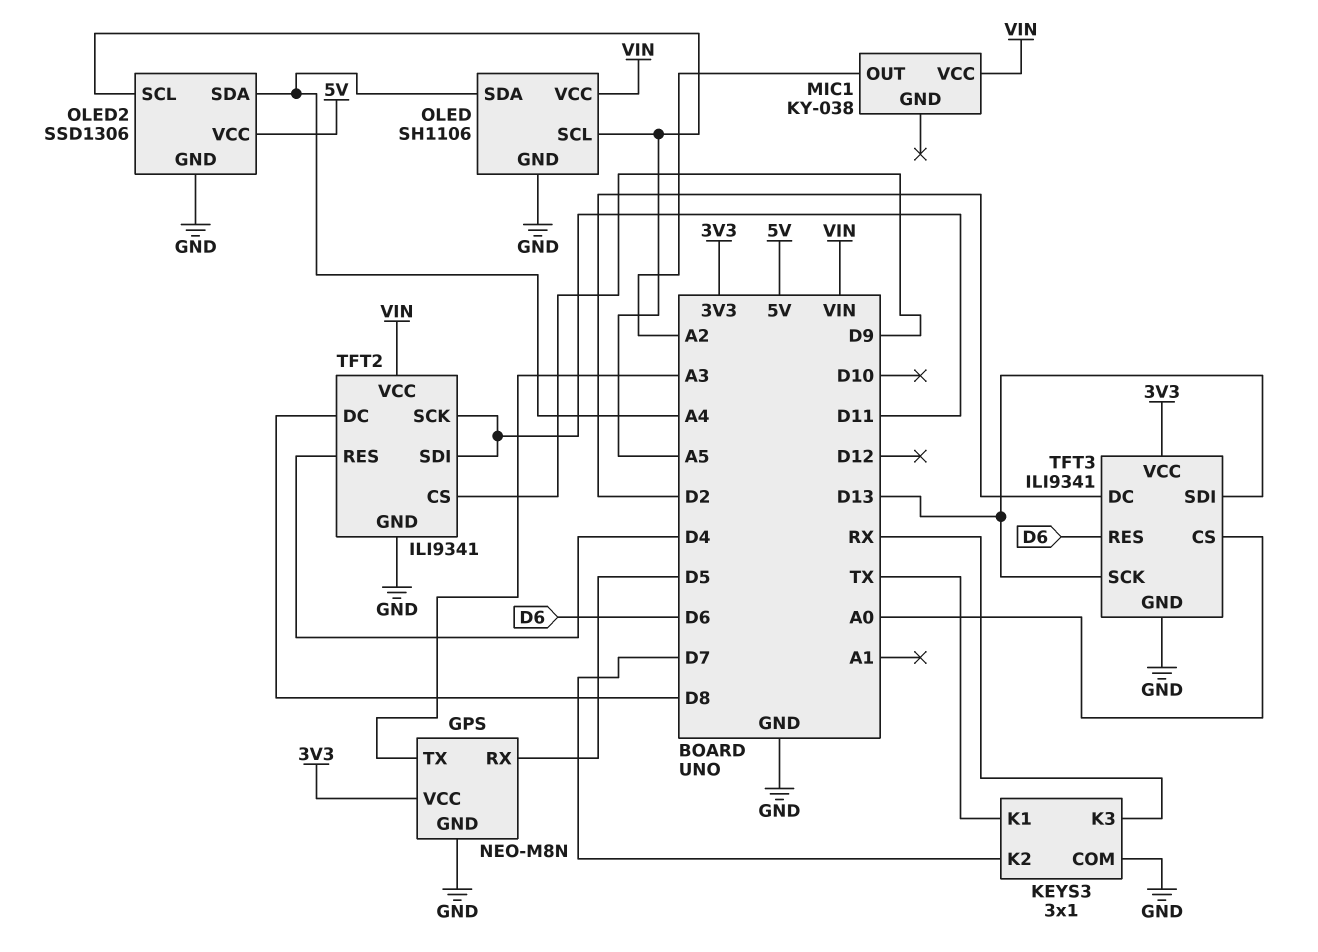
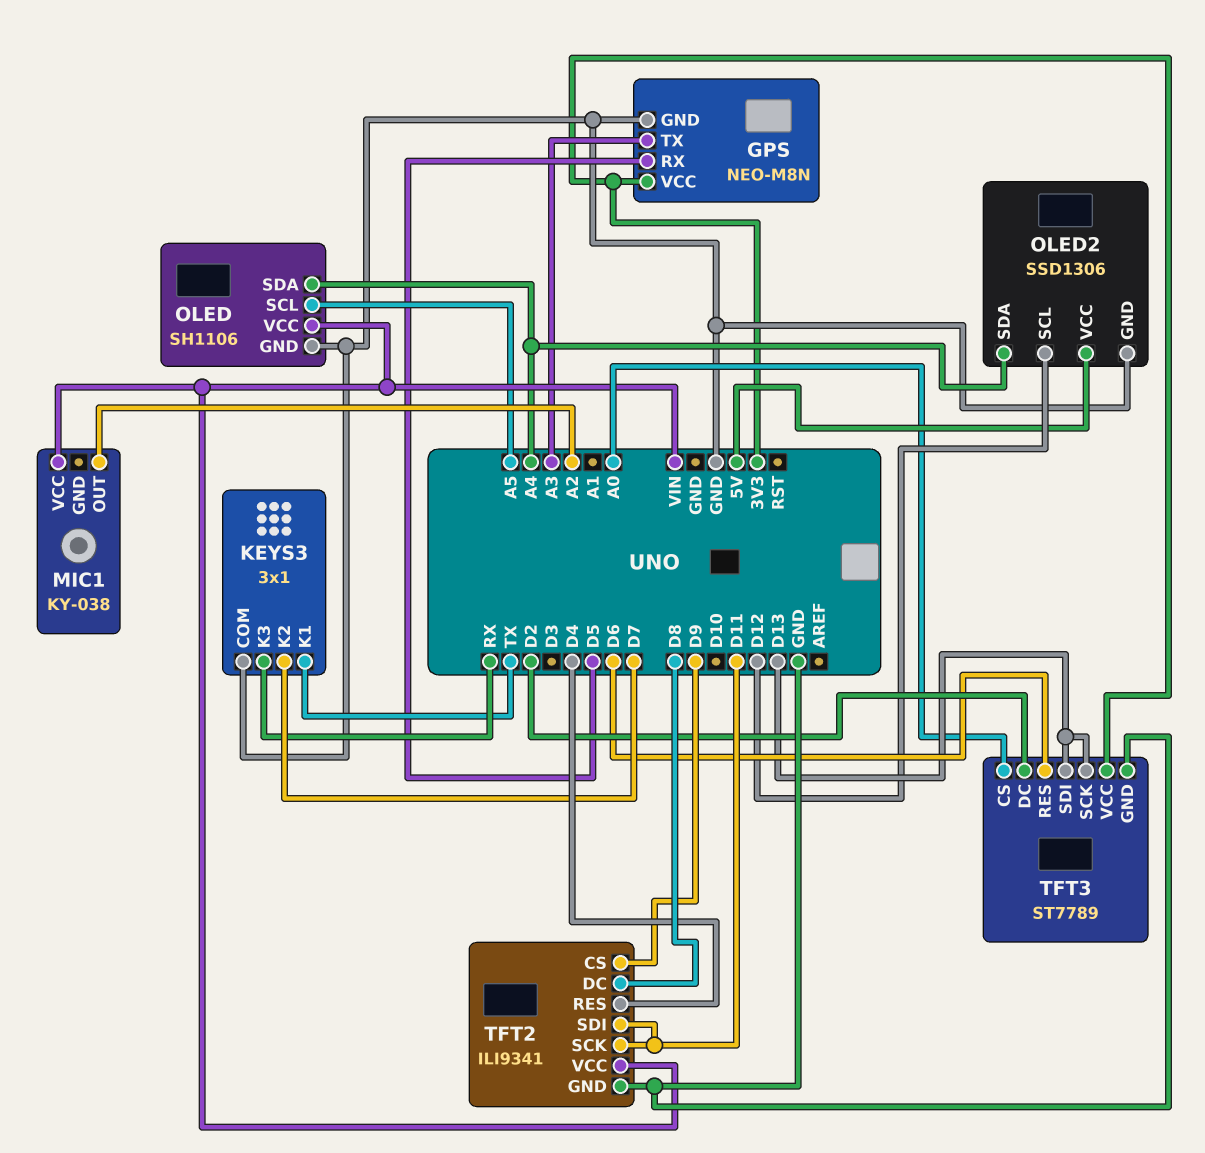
OLED2 pin SCL: A5 -> D12
TFT3: ILI9341 -> ST7789

